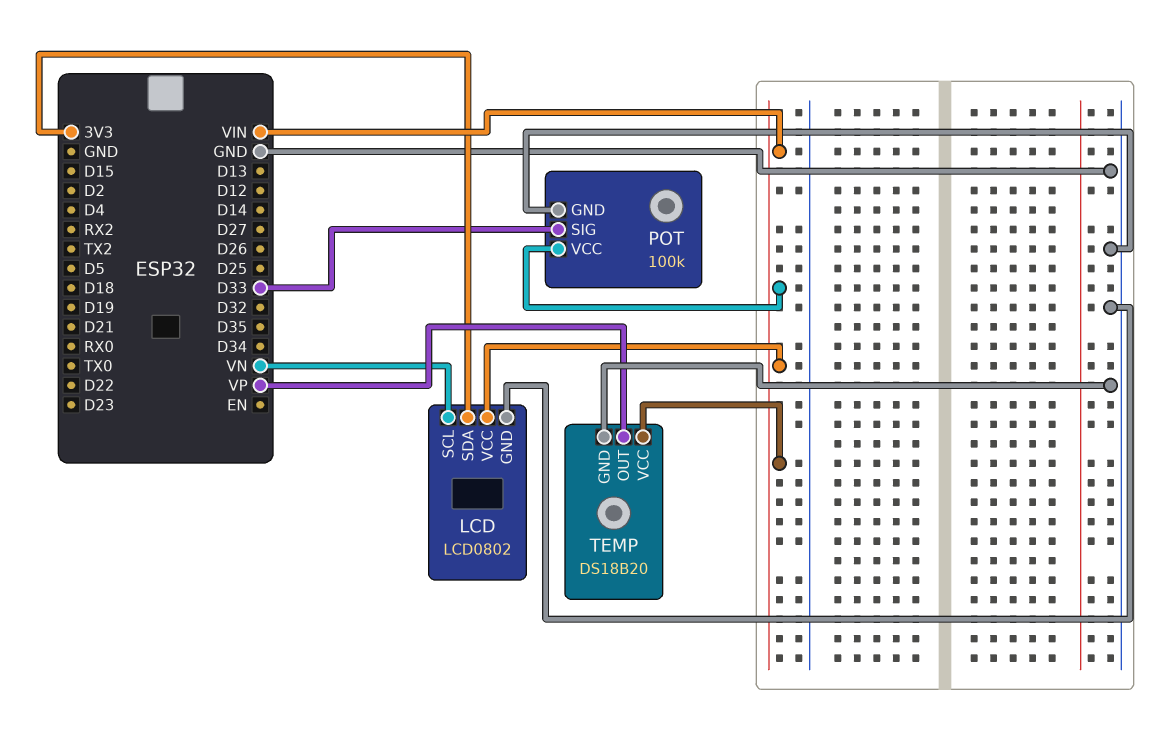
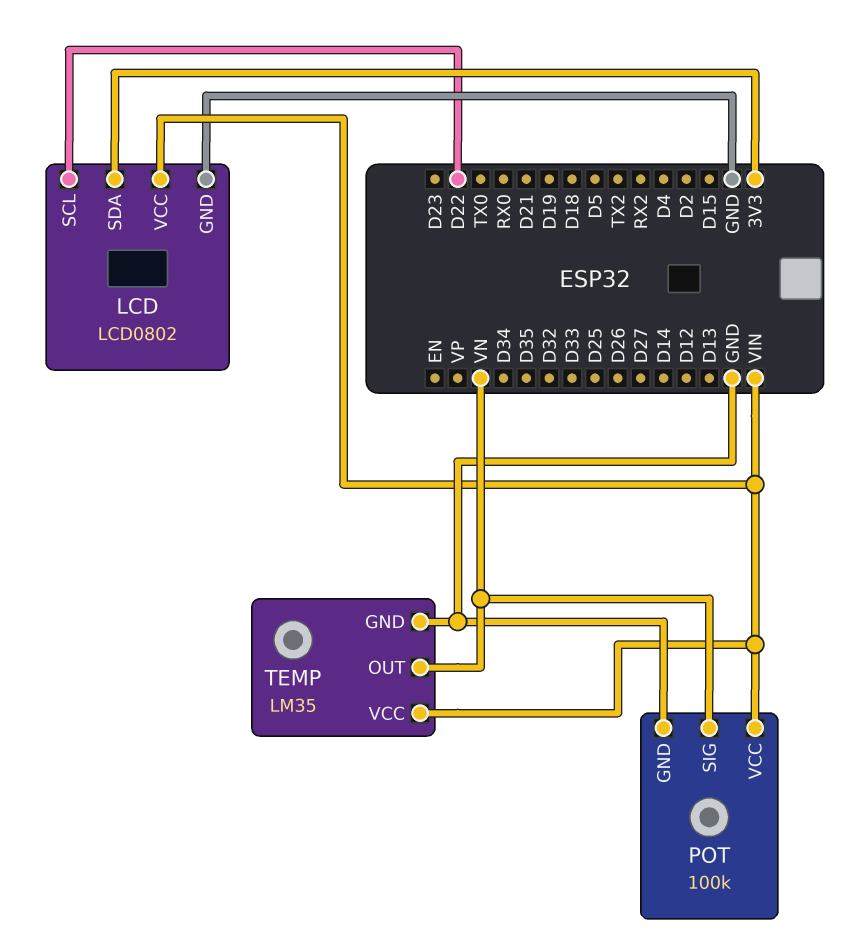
LCD pin SCL: VN -> D22
POT pin SIG: D33 -> VN
TEMP: DS18B20 -> LM35
TEMP pin OUT: VP -> VN

